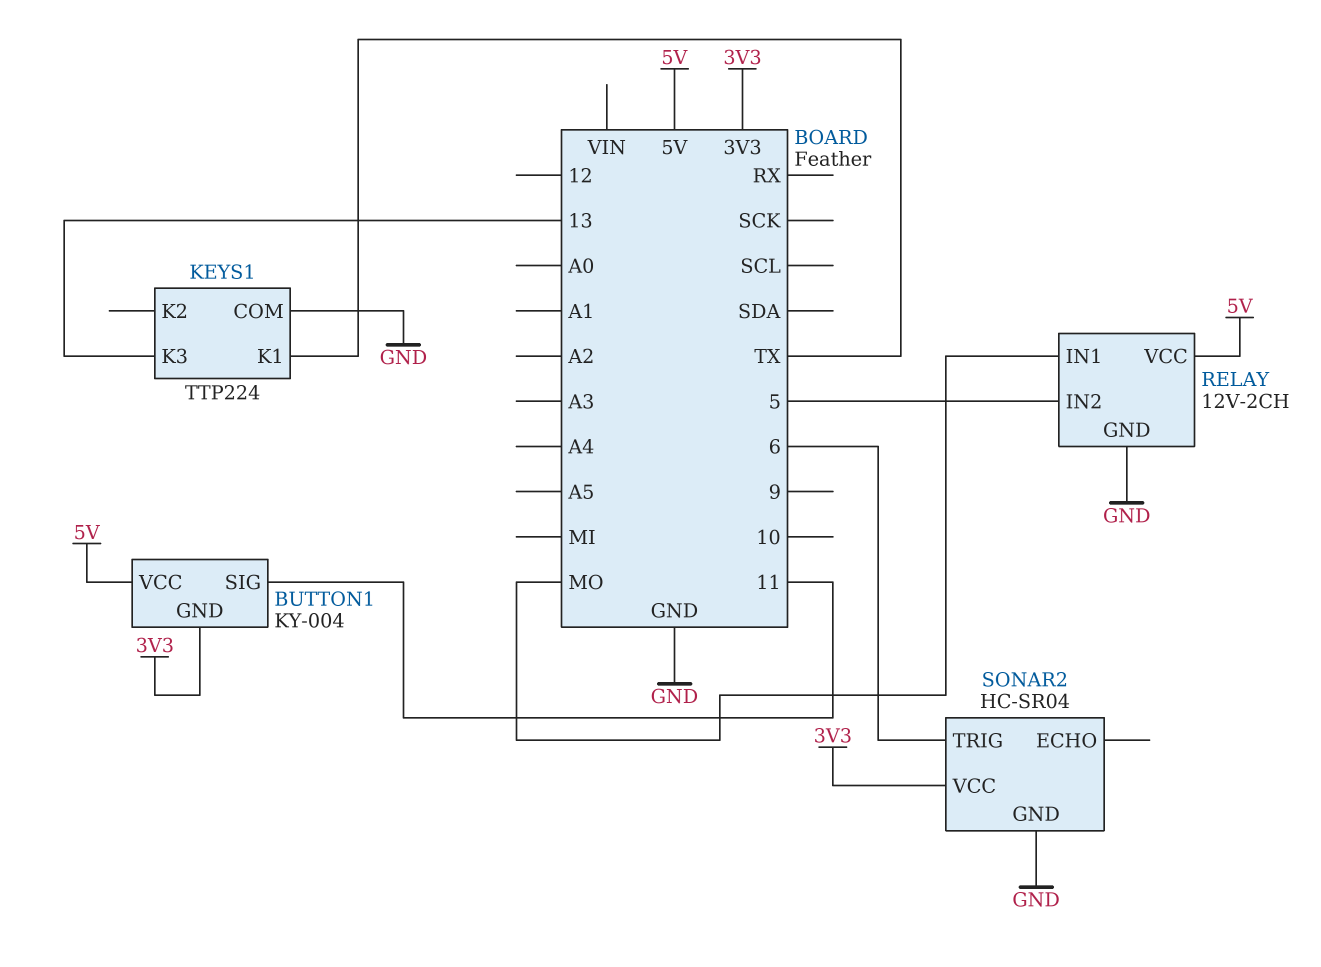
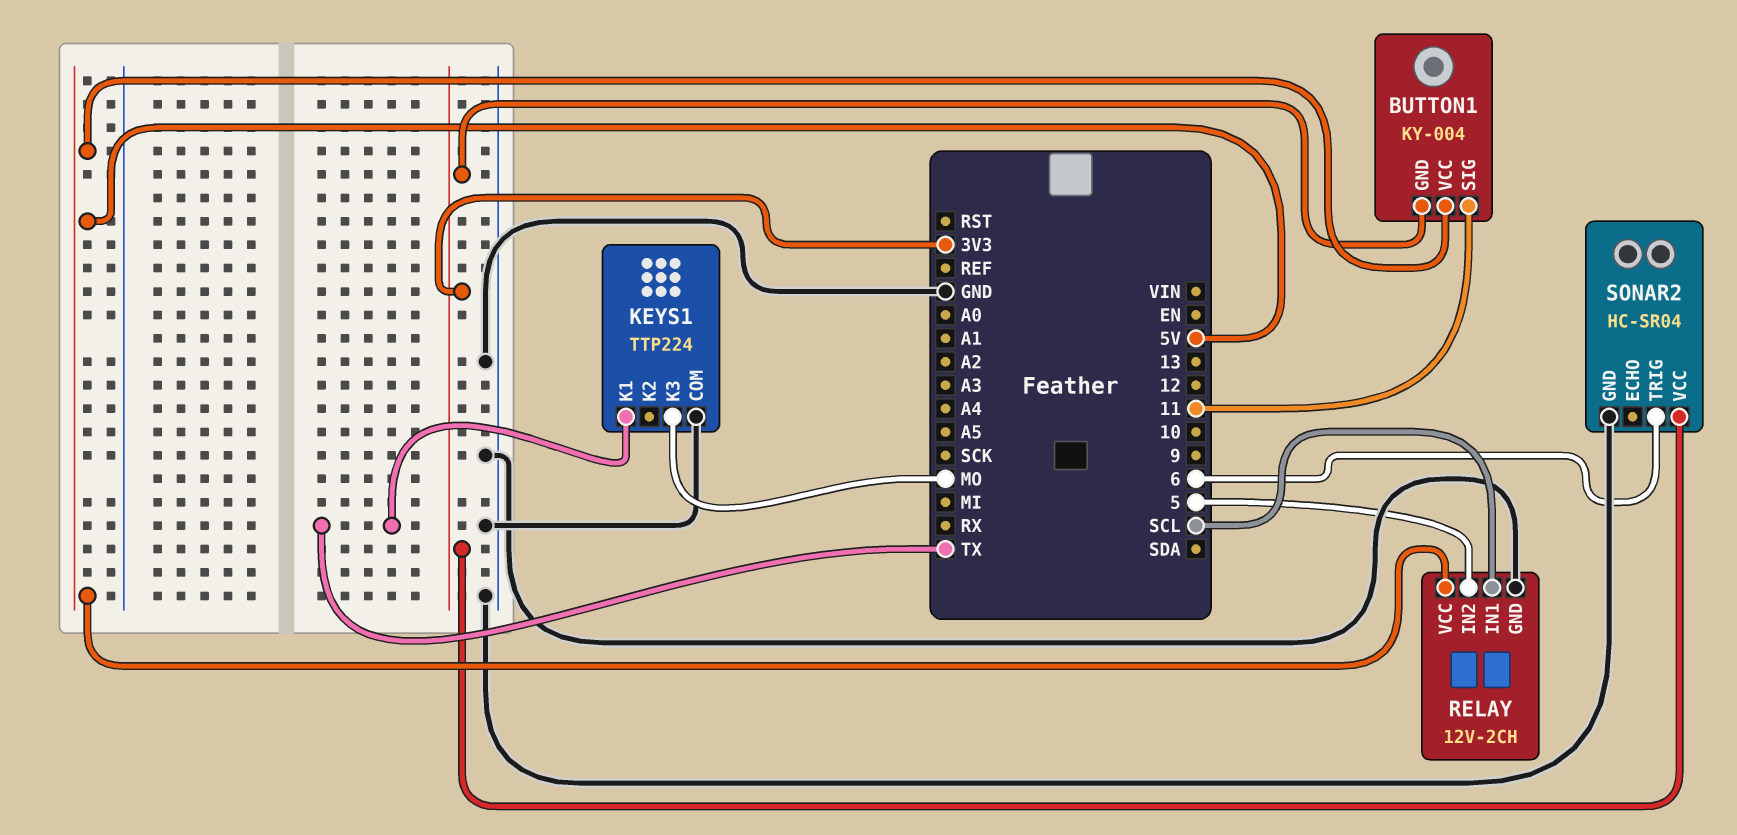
KEYS1 pin K3: 13 -> MO
RELAY pin IN1: MO -> SCL

